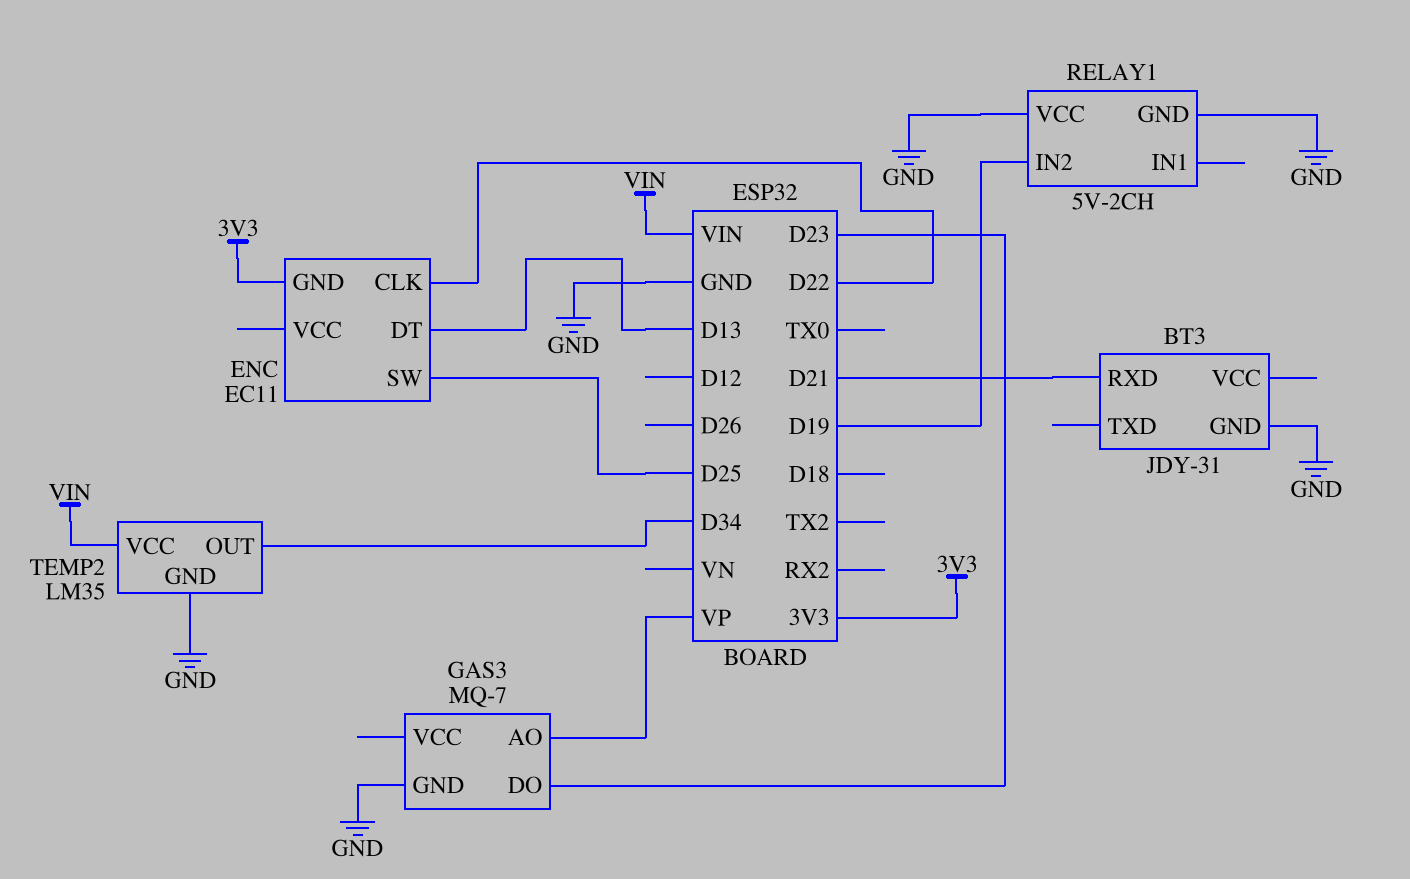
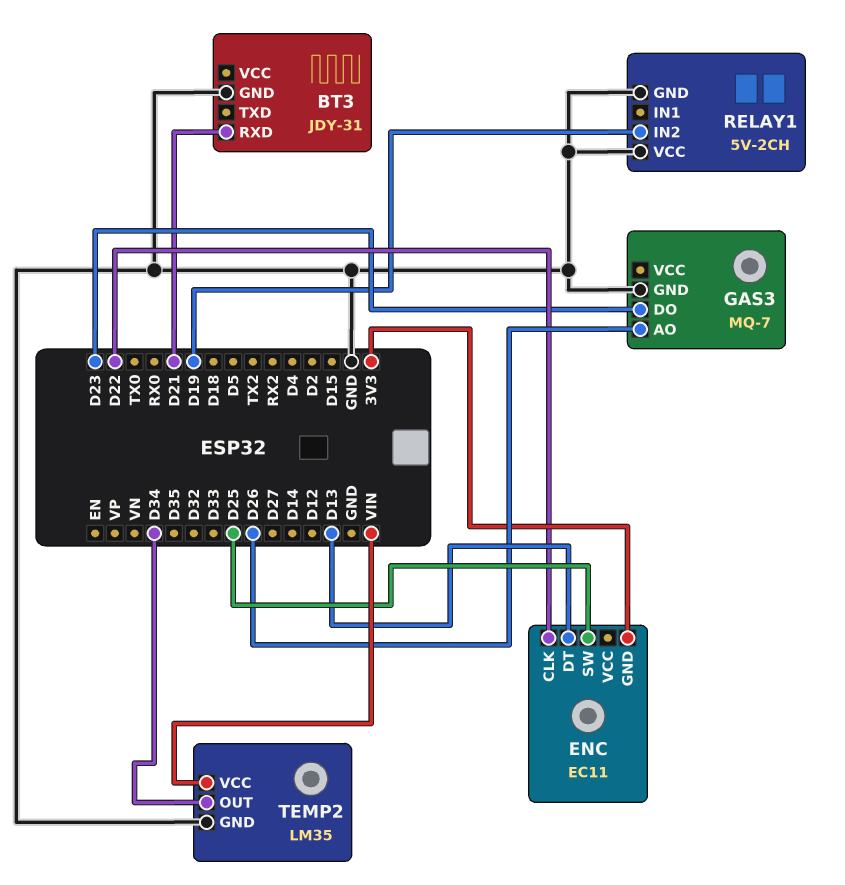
GAS3 pin AO: VP -> D26

